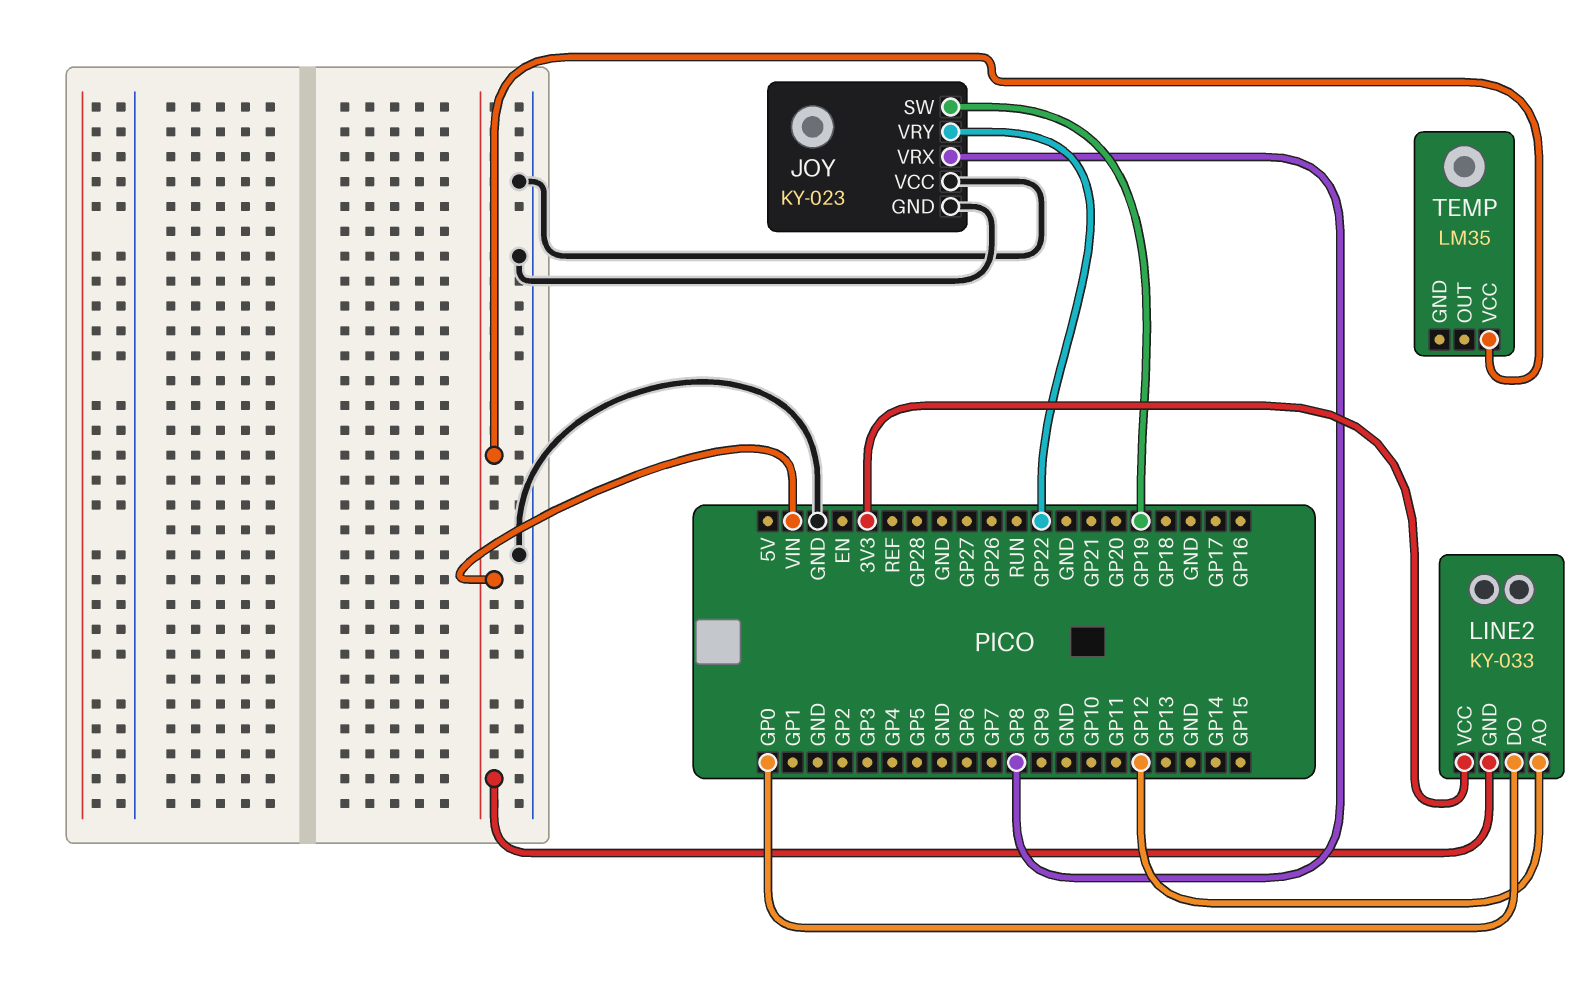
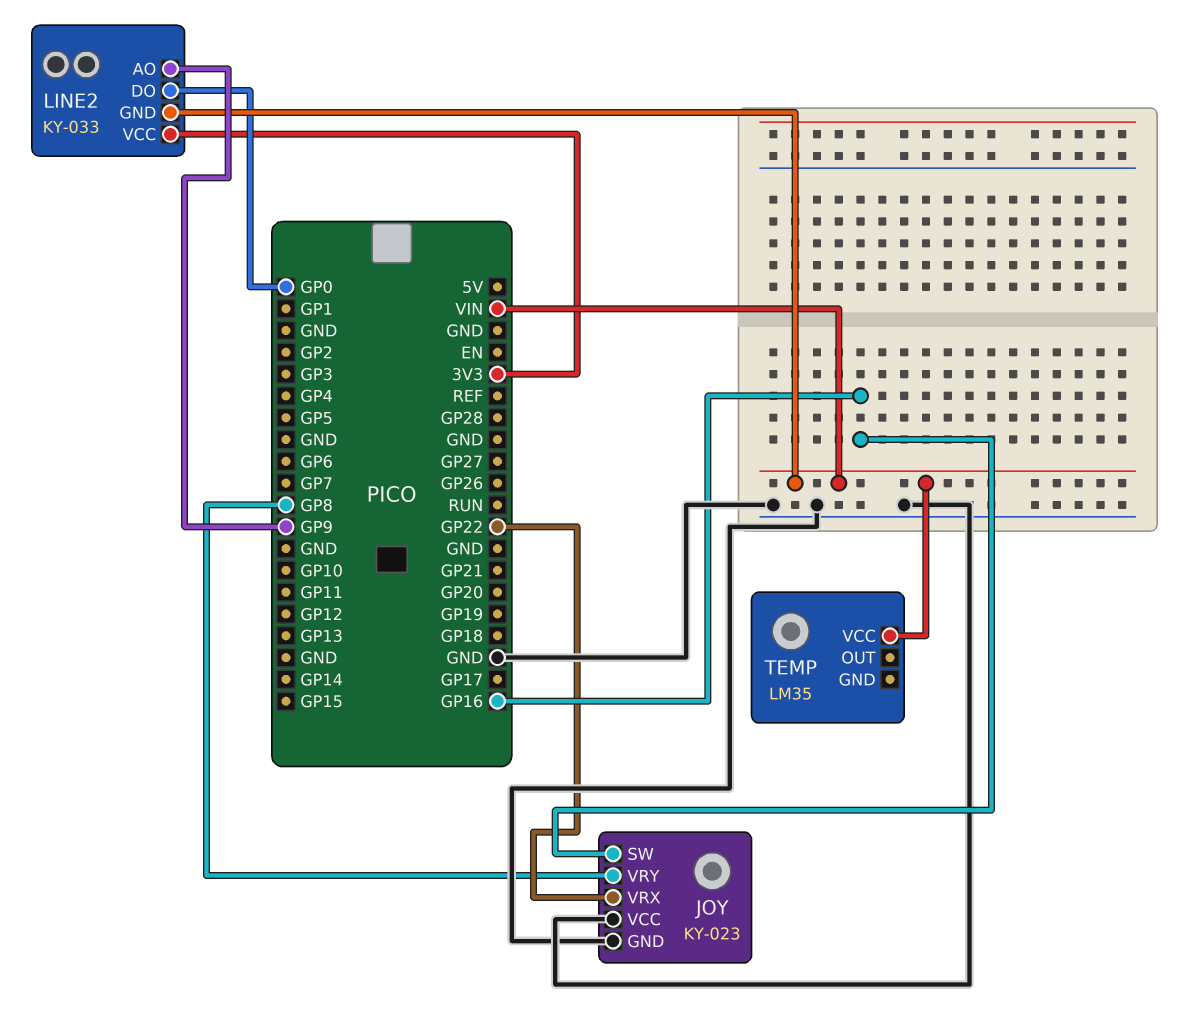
JOY pin SW: GP19 -> GP16
JOY pin VRX: GP8 -> GP22
JOY pin VRY: GP22 -> GP8
LINE2 pin AO: GP12 -> GP9

